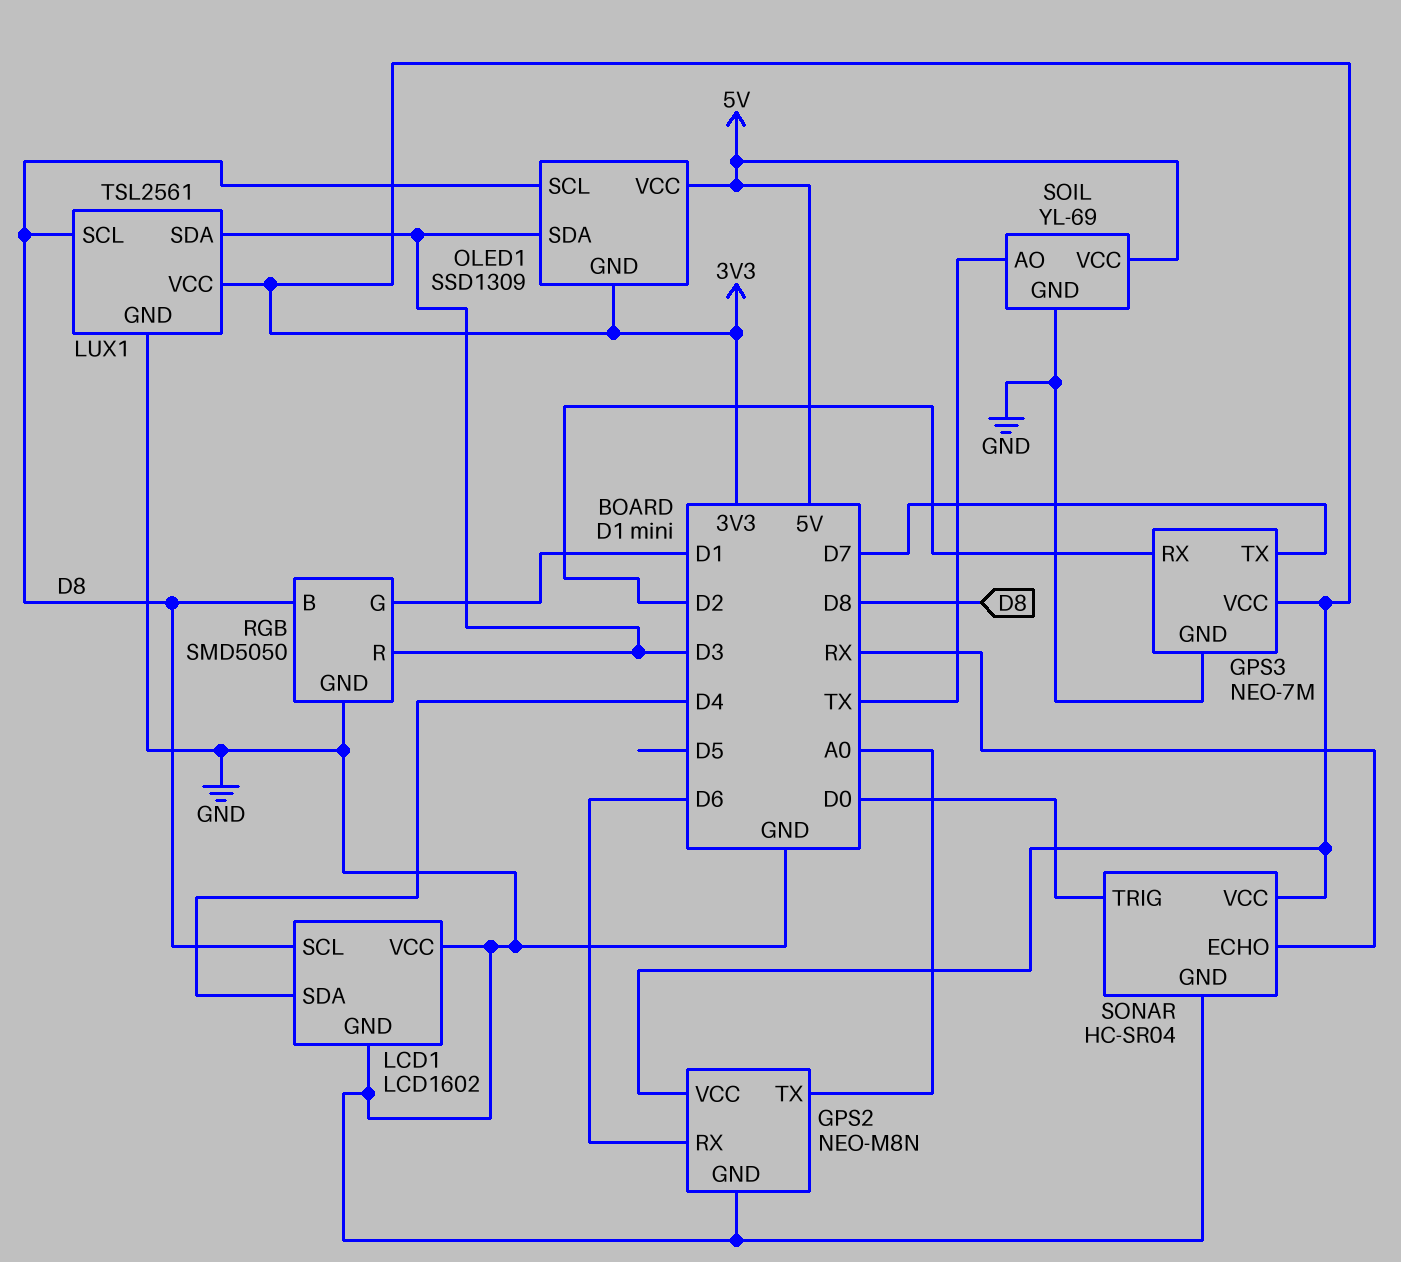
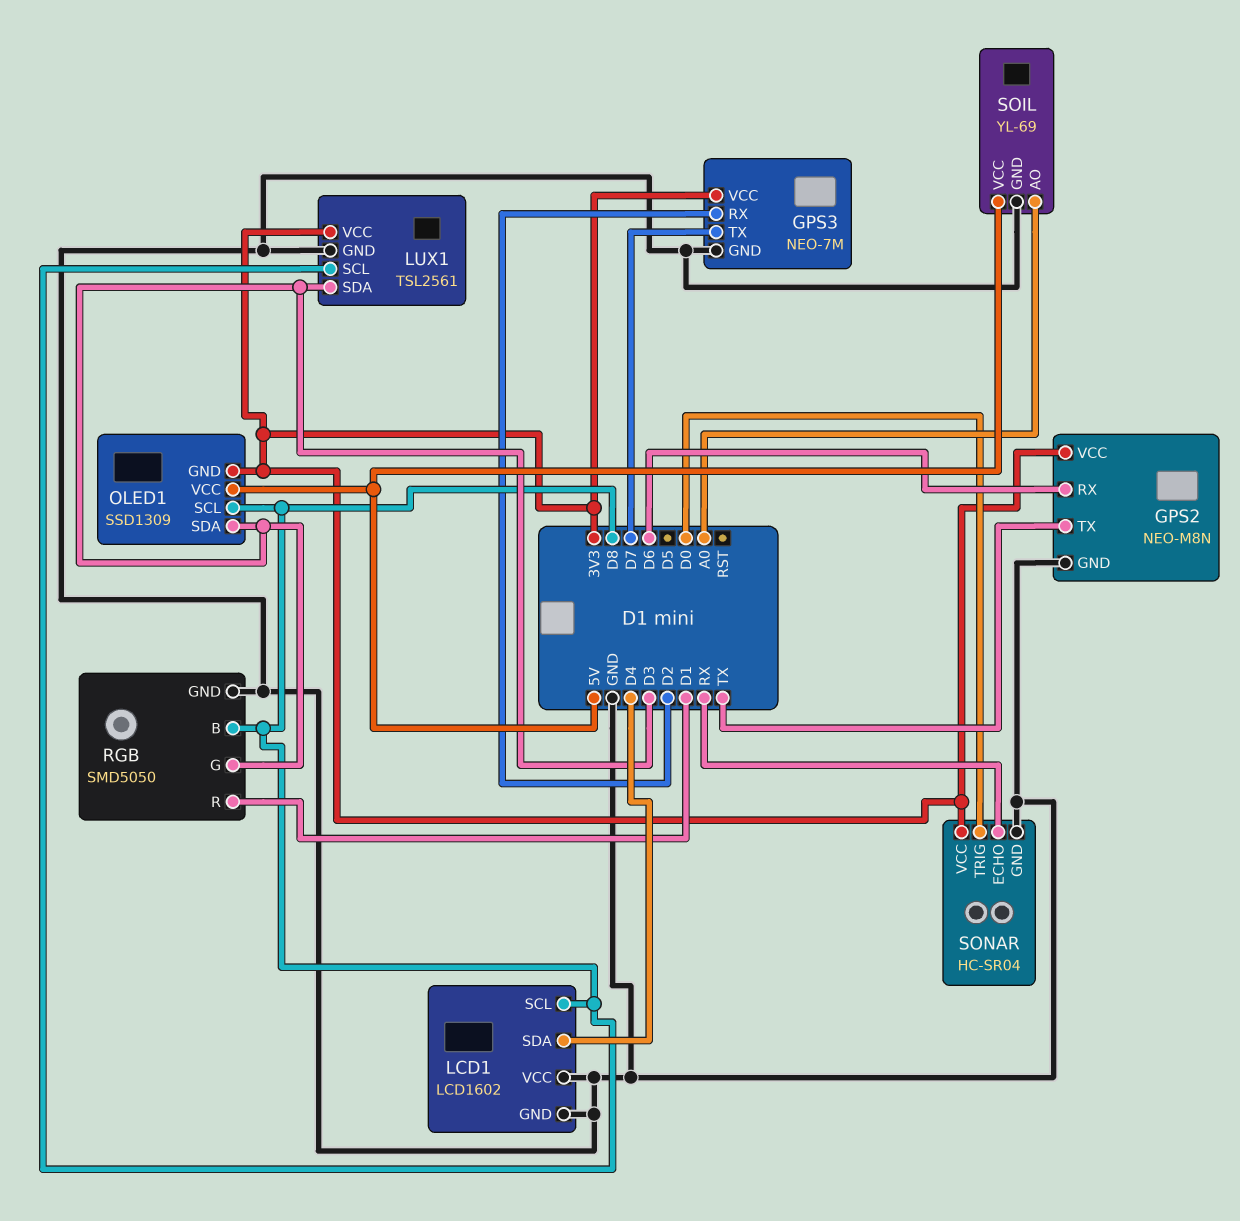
GPS2 pin TX: A0 -> TX
RGB pin G: D1 -> D3
RGB pin R: D3 -> D1
SOIL pin AO: TX -> A0

